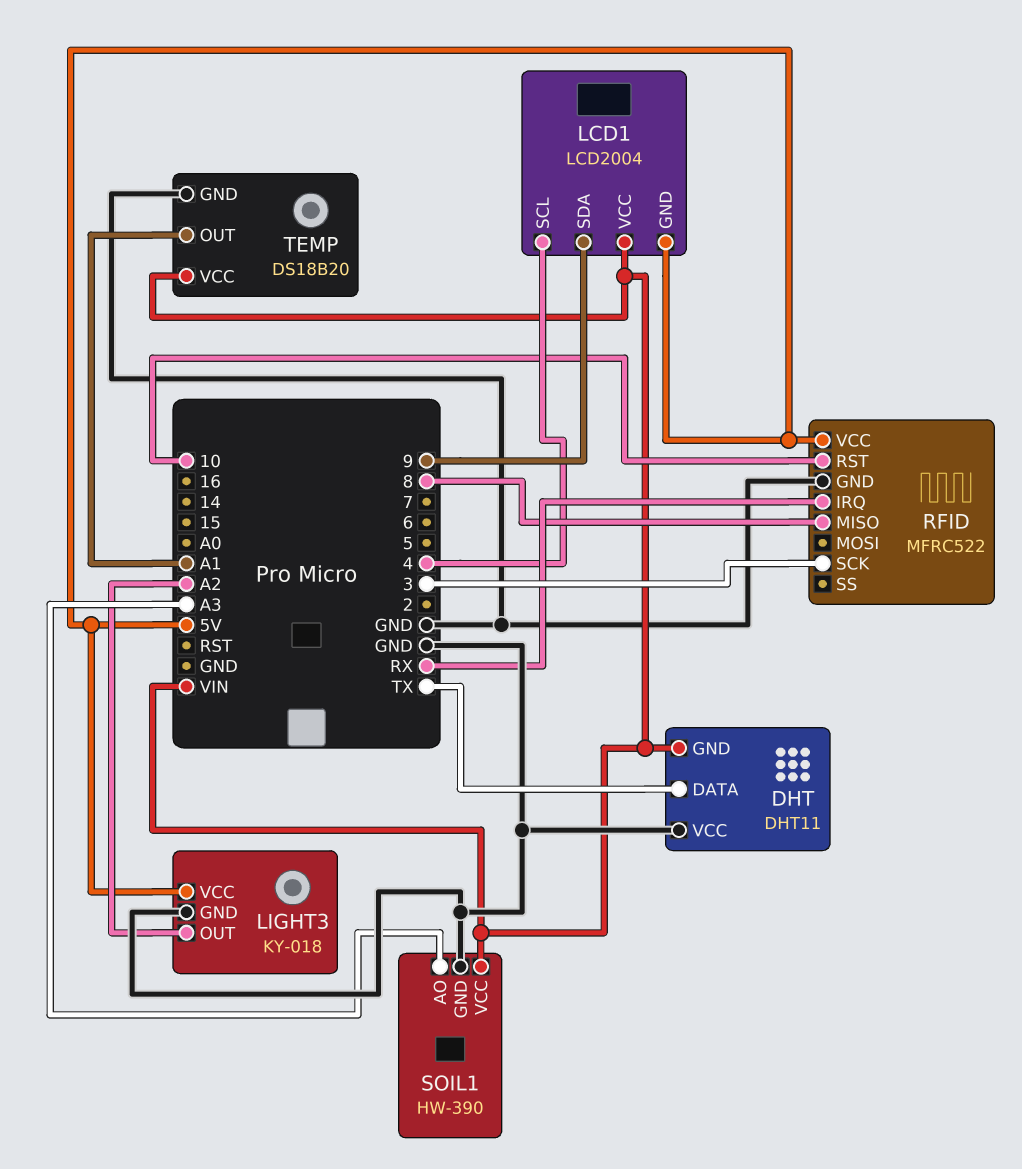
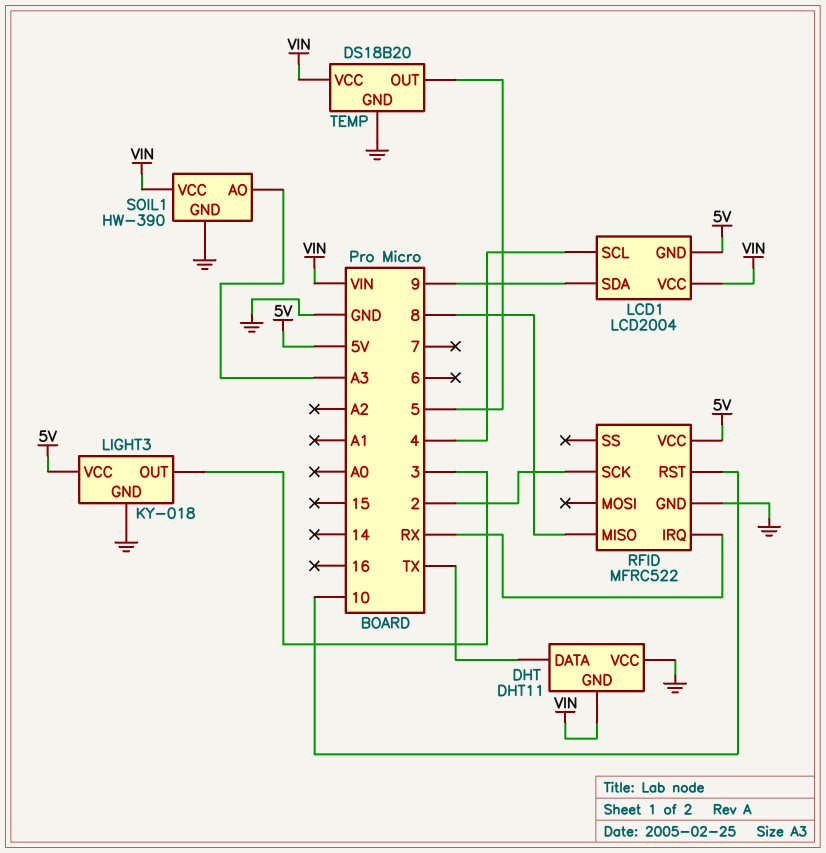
LIGHT3 pin OUT: A2 -> 3
RFID pin SCK: 3 -> 2
TEMP pin OUT: A1 -> 5

